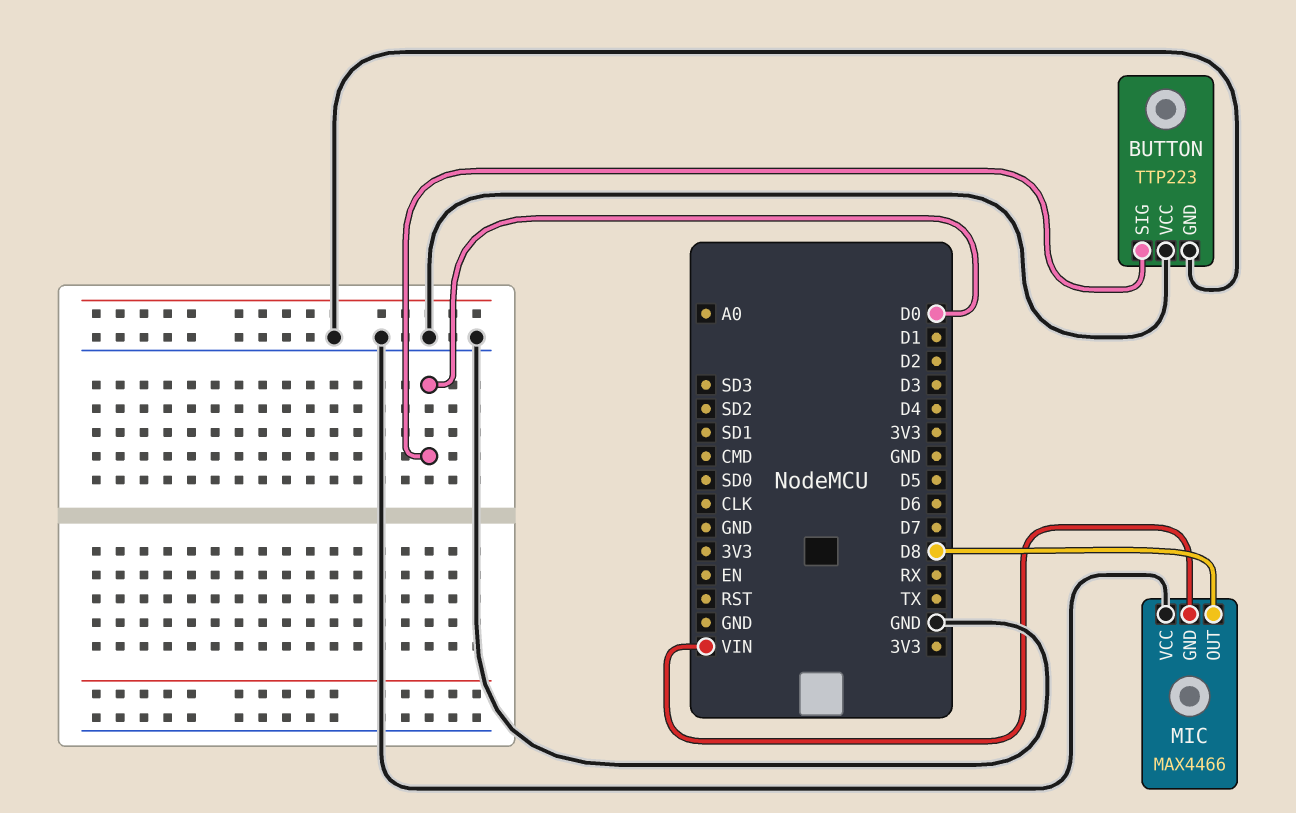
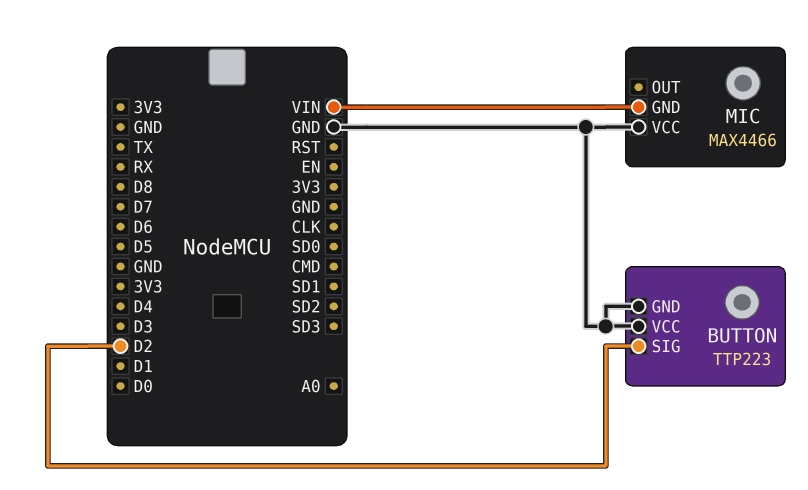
BUTTON pin SIG: D0 -> D2
MIC pin OUT: D8 -> none

